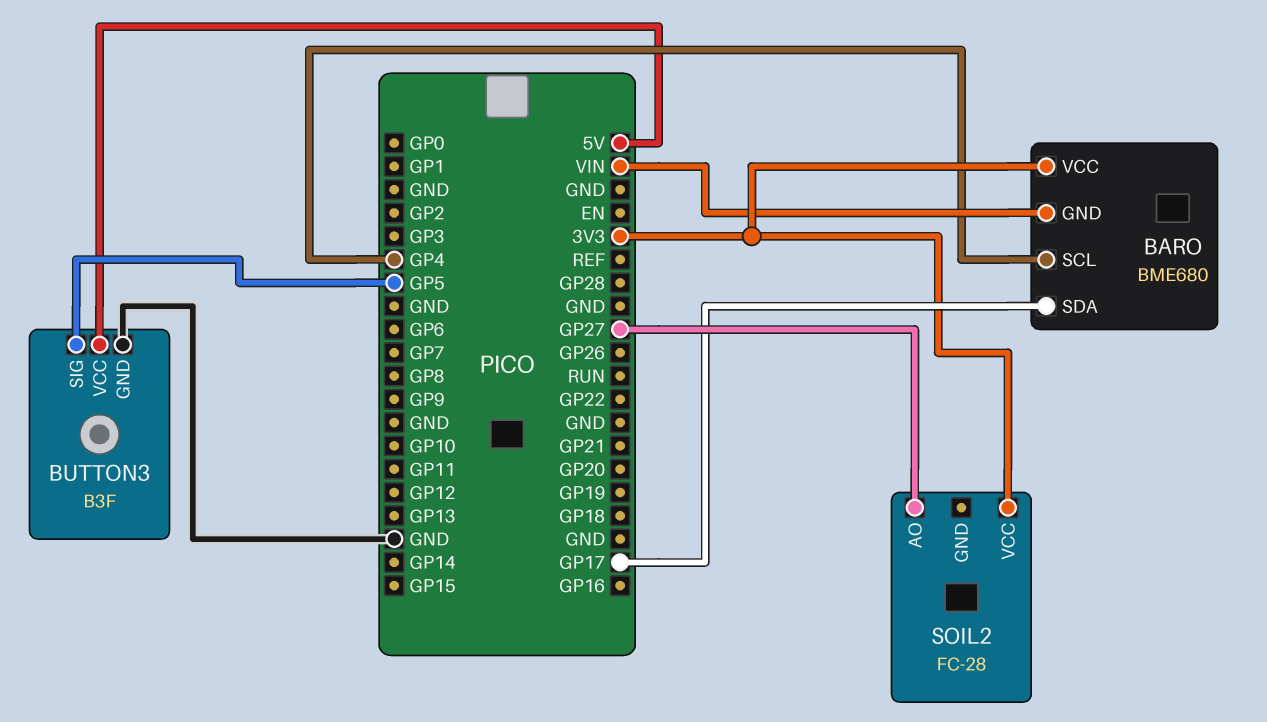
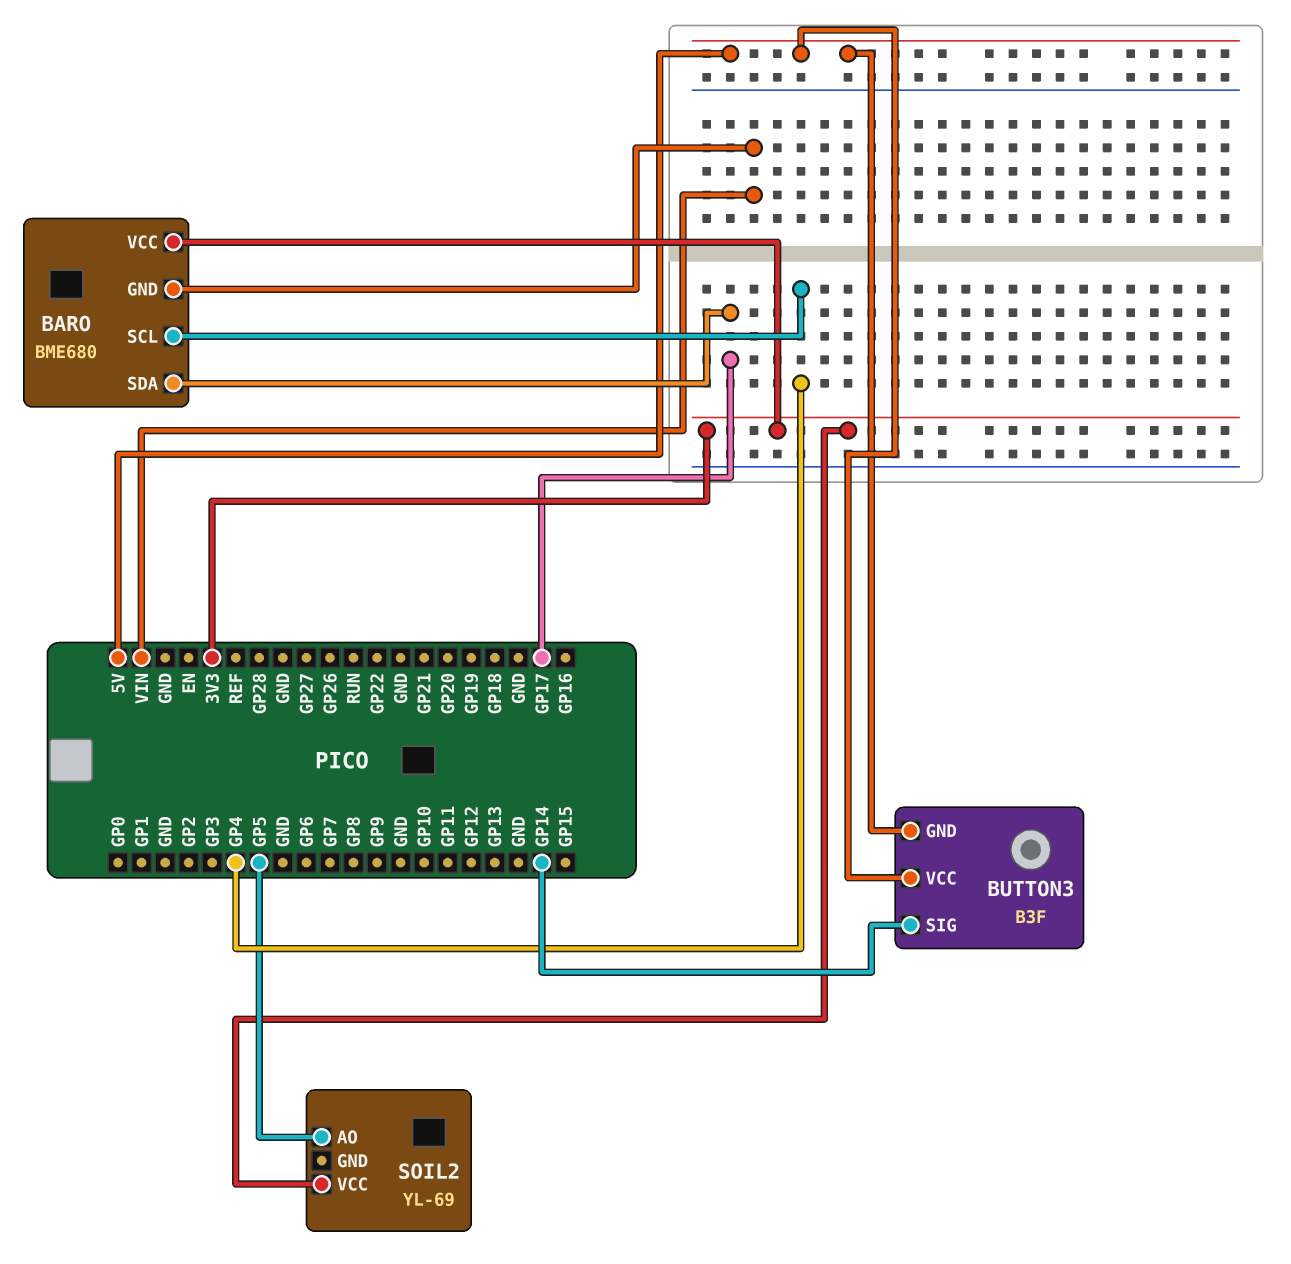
BUTTON3 pin GND: GND -> 5V
BUTTON3 pin SIG: GP5 -> GP14
SOIL2: FC-28 -> YL-69
SOIL2 pin AO: GP27 -> GP5

